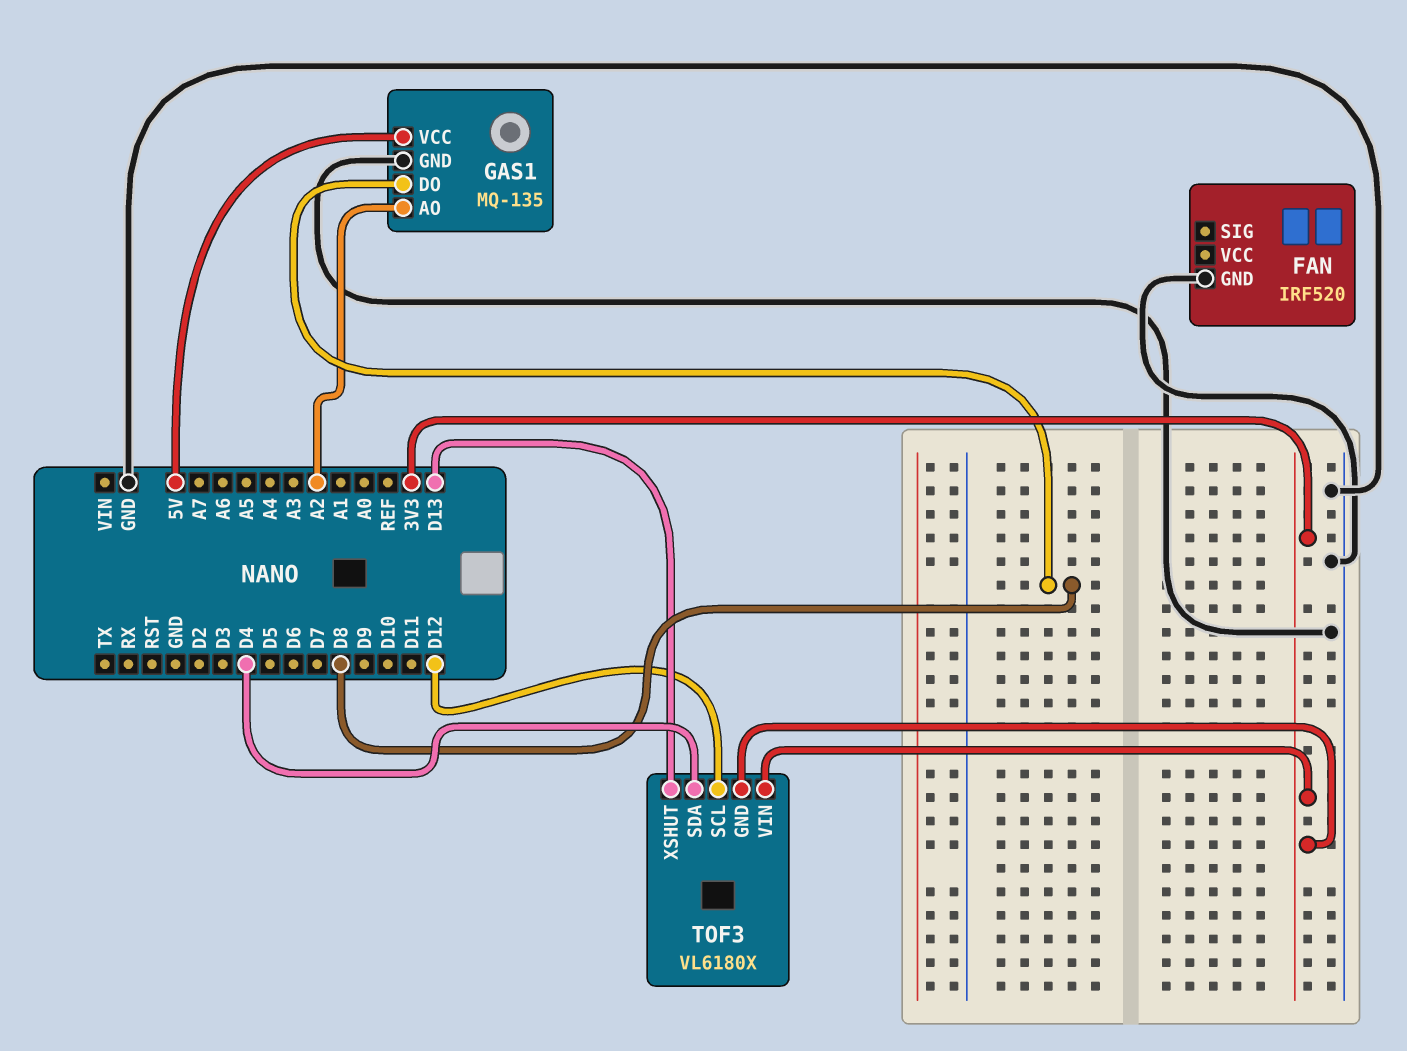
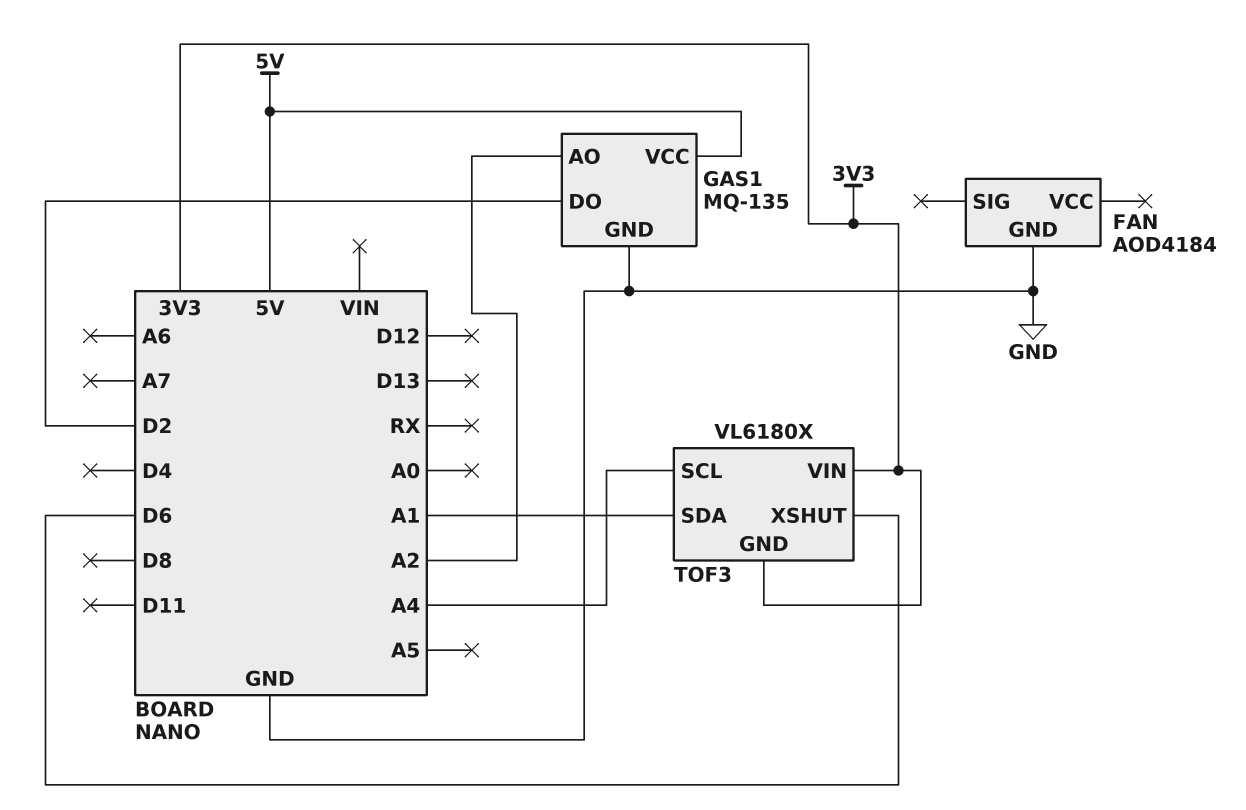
FAN: IRF520 -> AOD4184
GAS1 pin DO: D8 -> D2
TOF3 pin SCL: D12 -> A4
TOF3 pin SDA: D4 -> A1
TOF3 pin XSHUT: D13 -> D6

